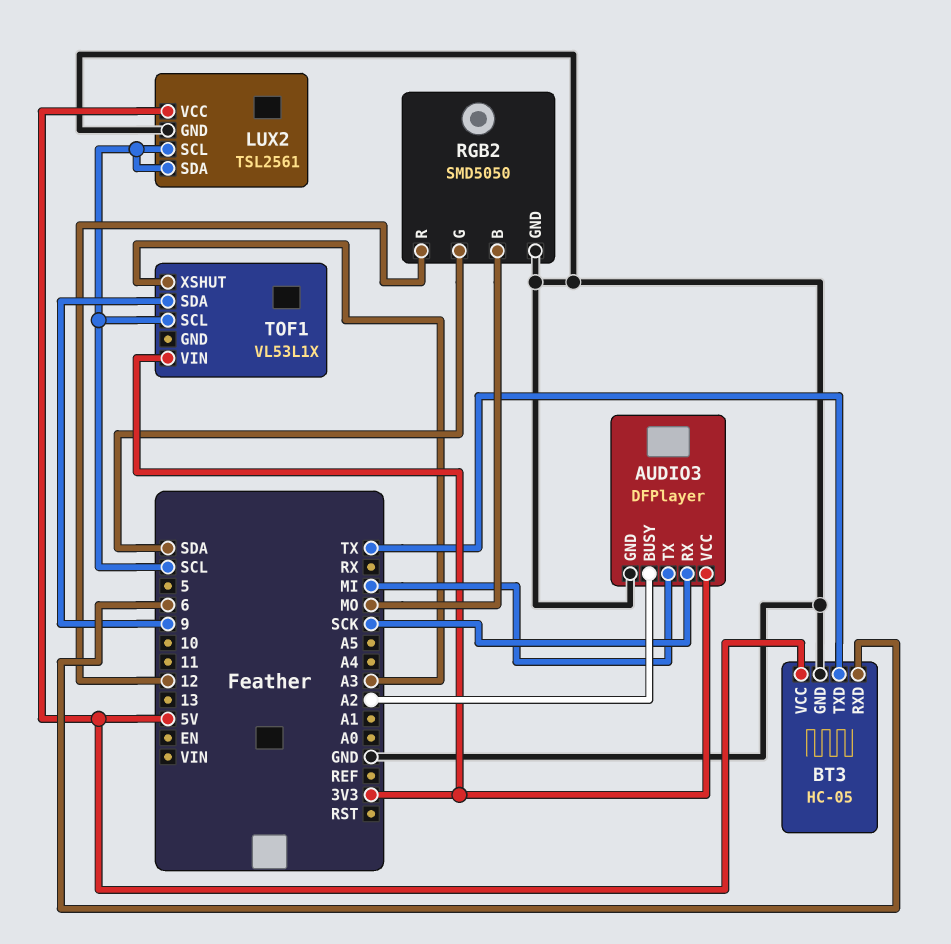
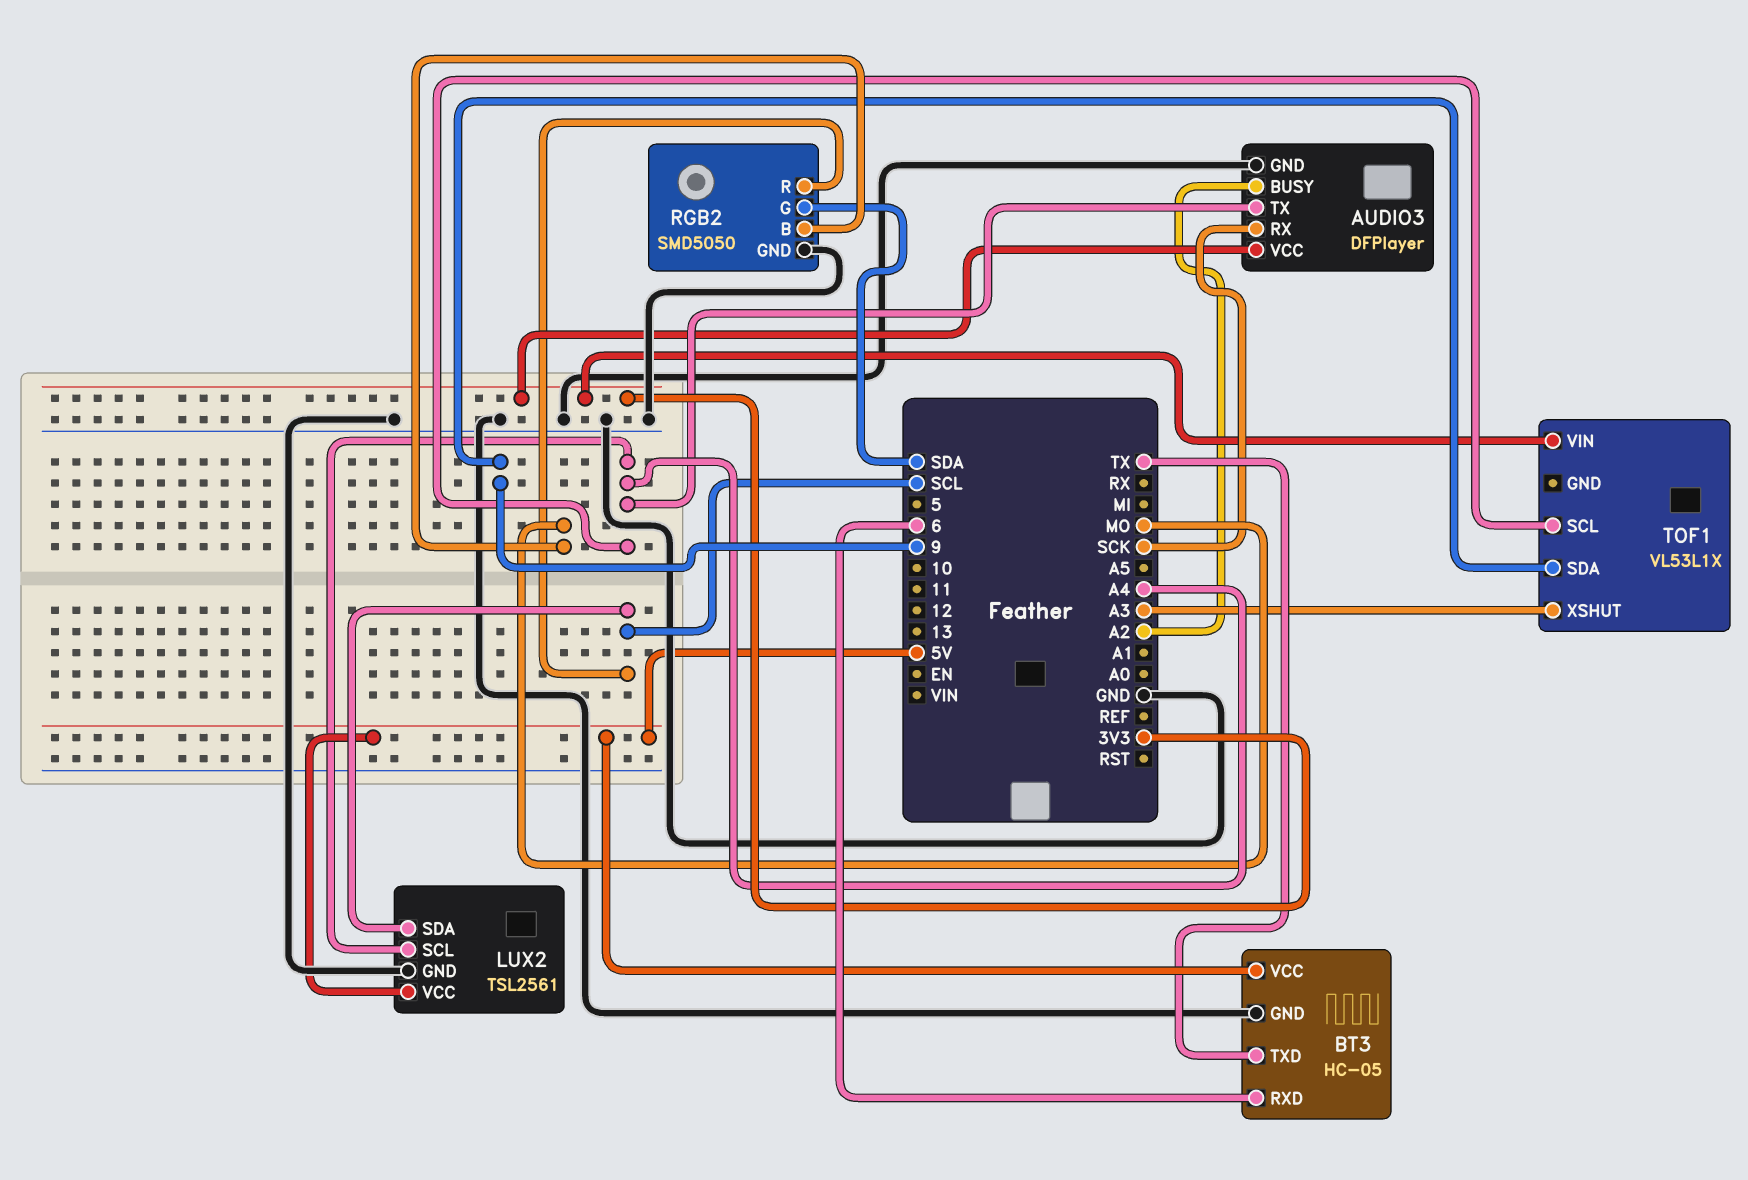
AUDIO3 pin TX: MI -> A4
LUX2 pin SCL: SCL -> A4
RGB2 pin R: 12 -> SCL
TOF1 pin SCL: SCL -> A4

